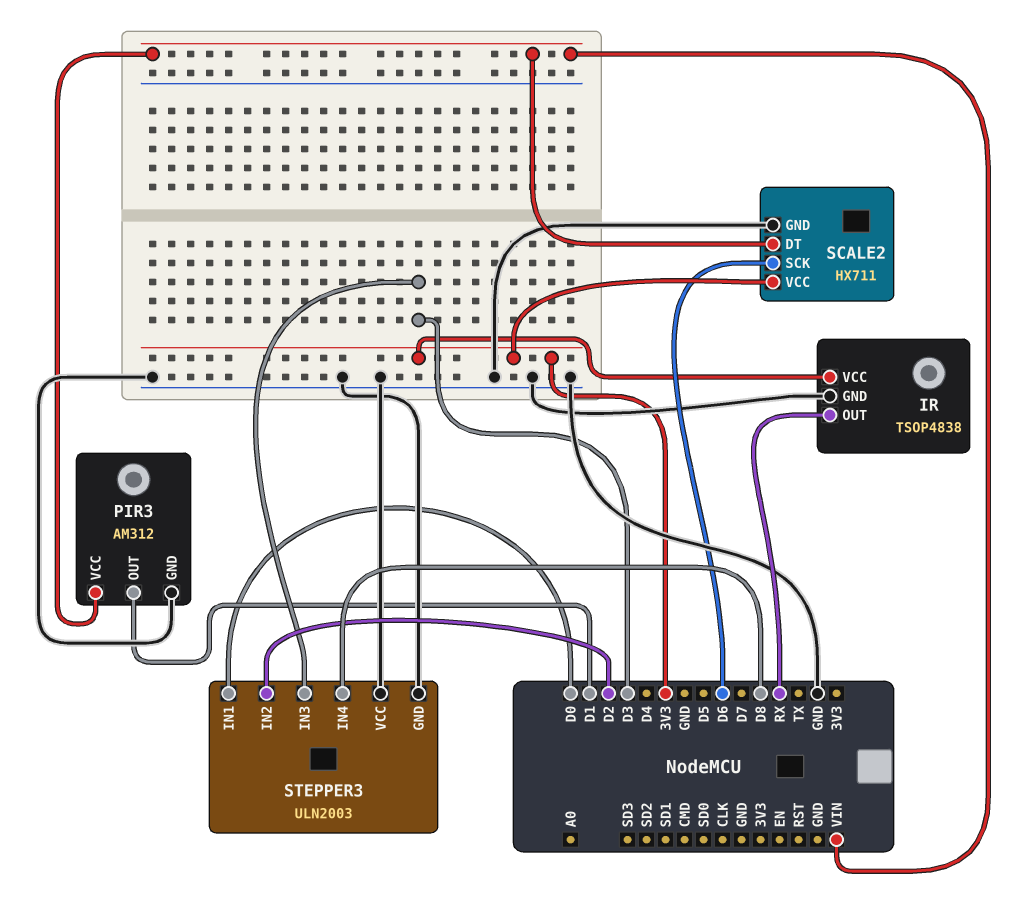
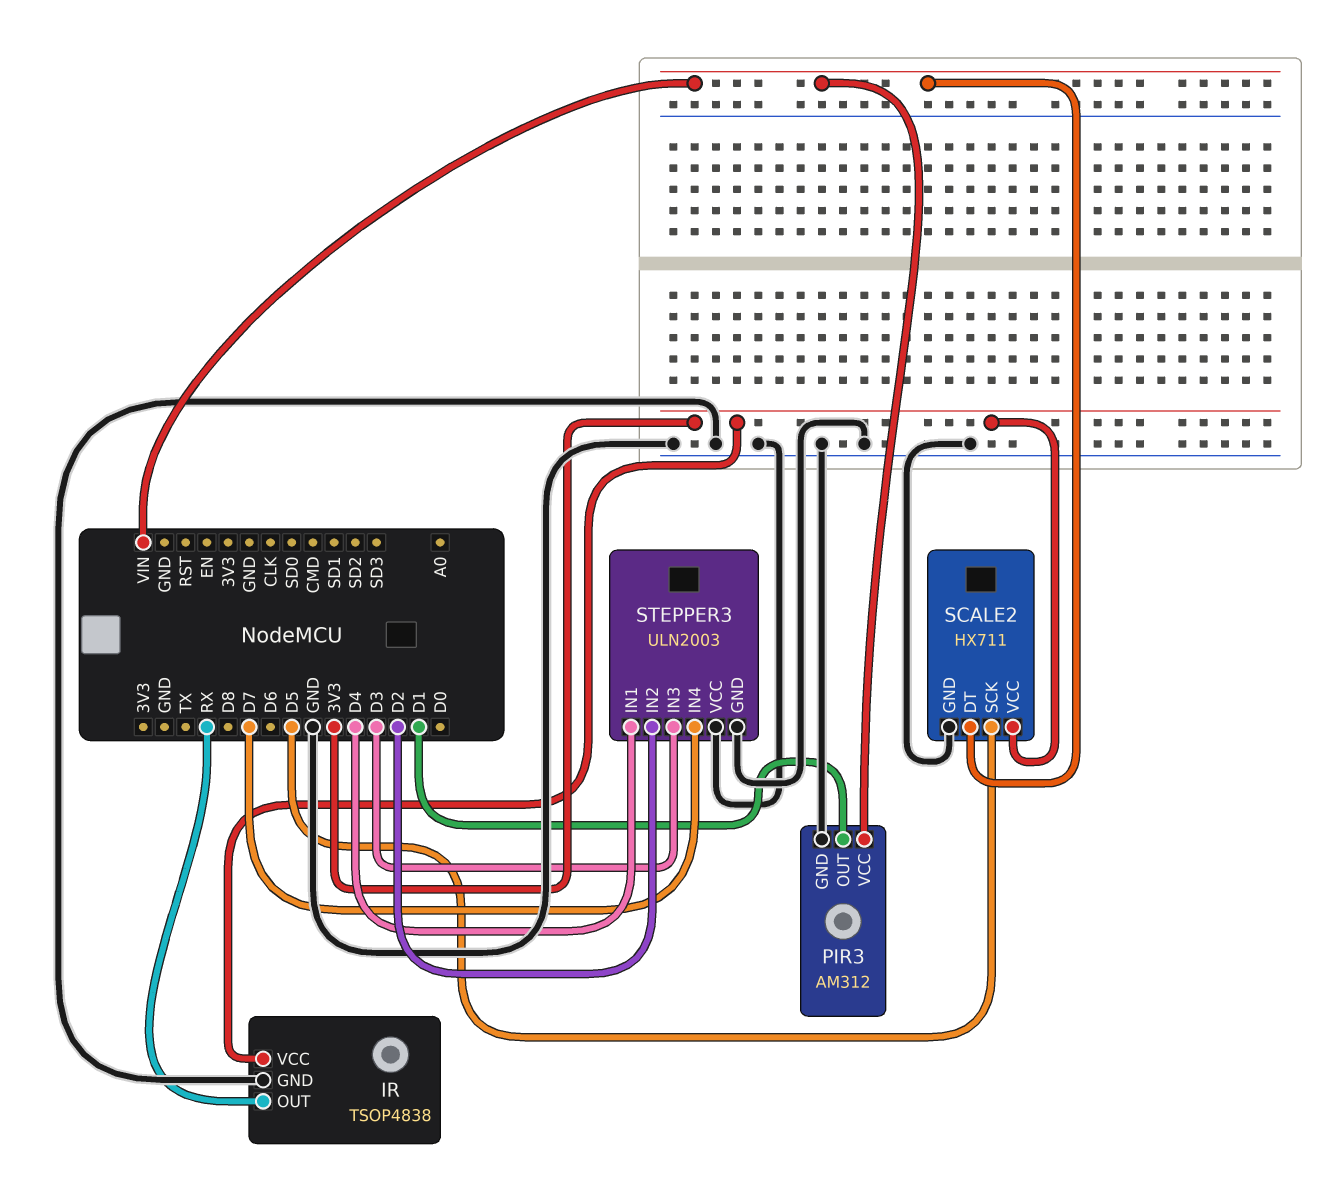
SCALE2 pin SCK: D6 -> D5
STEPPER3 pin IN1: D0 -> D4
STEPPER3 pin IN4: D8 -> D7

